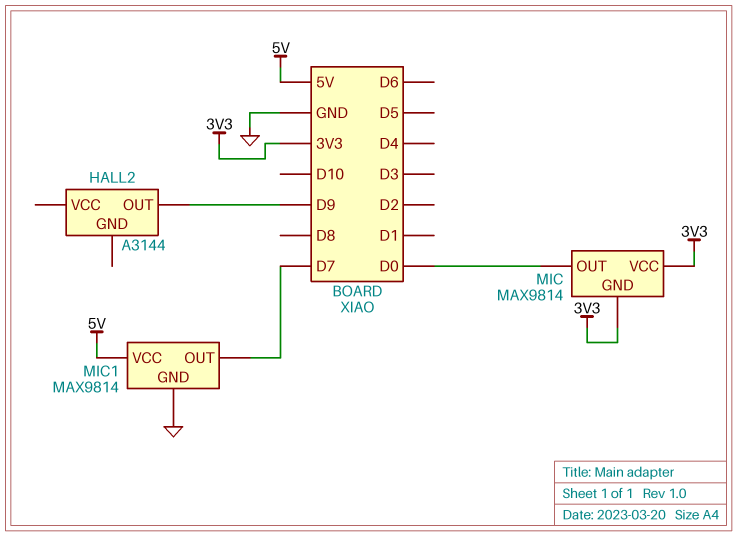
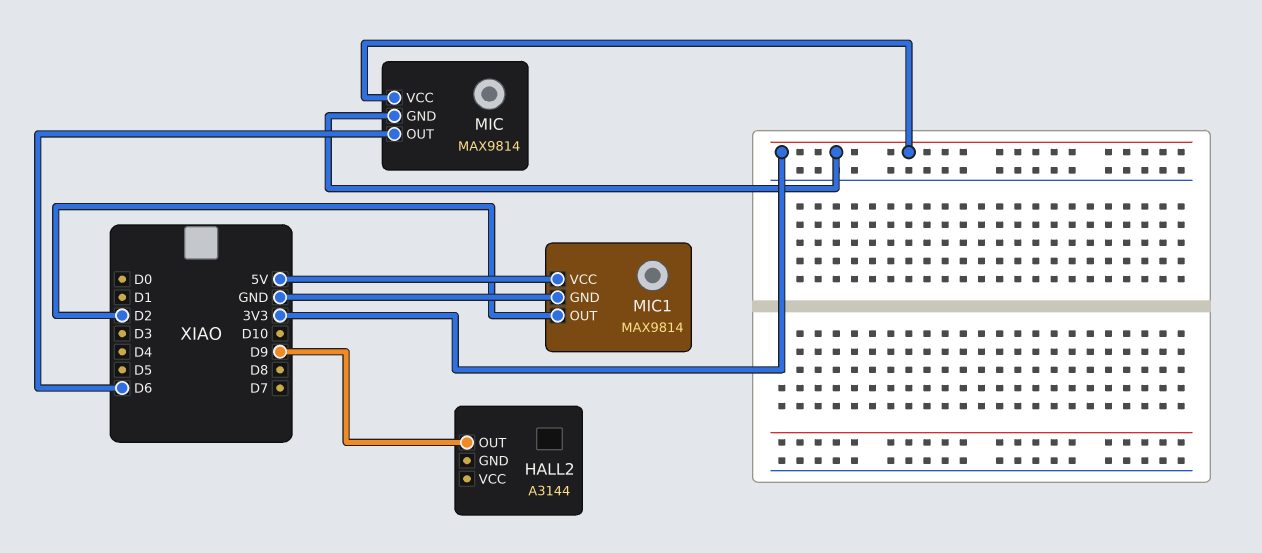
MIC pin OUT: D0 -> D6
MIC1 pin OUT: D7 -> D2

